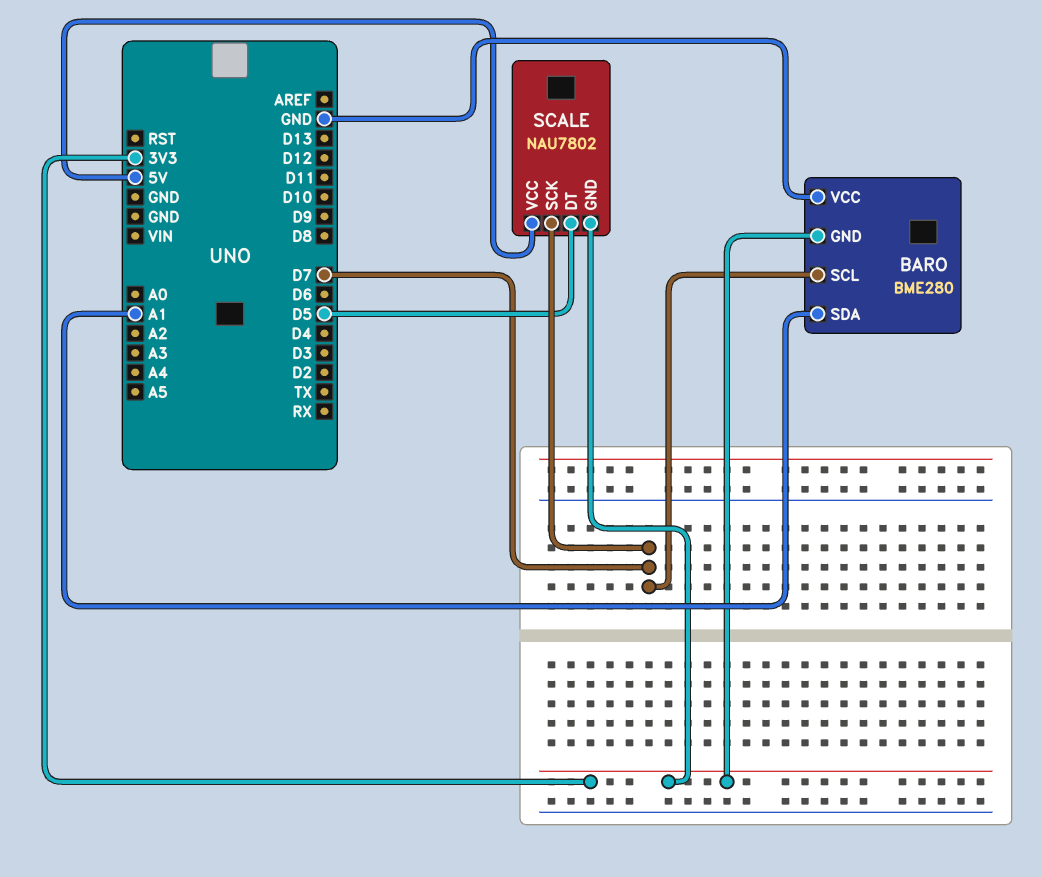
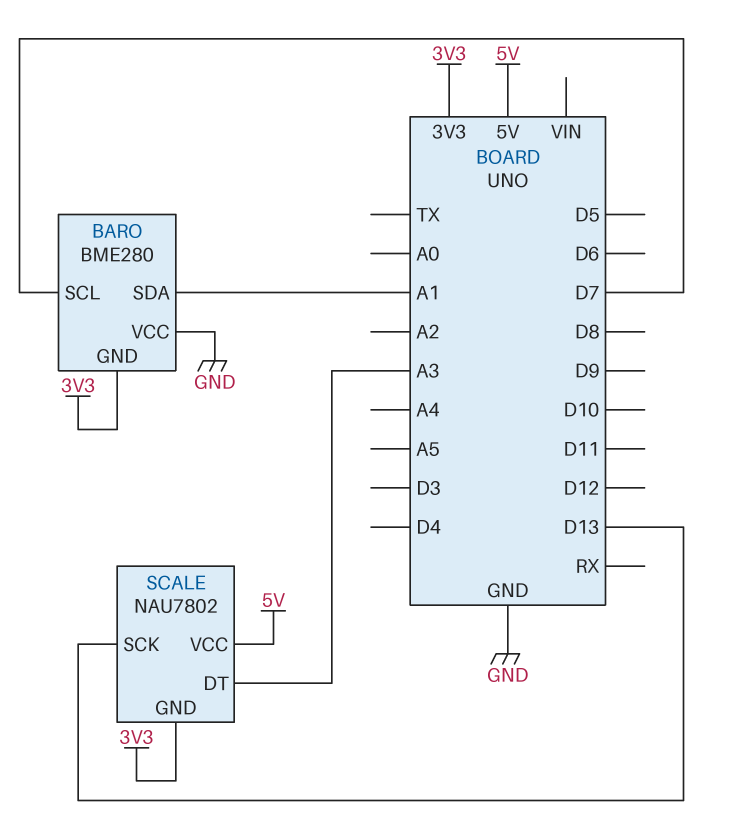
SCALE pin DT: D5 -> A3
SCALE pin SCK: D7 -> D13

